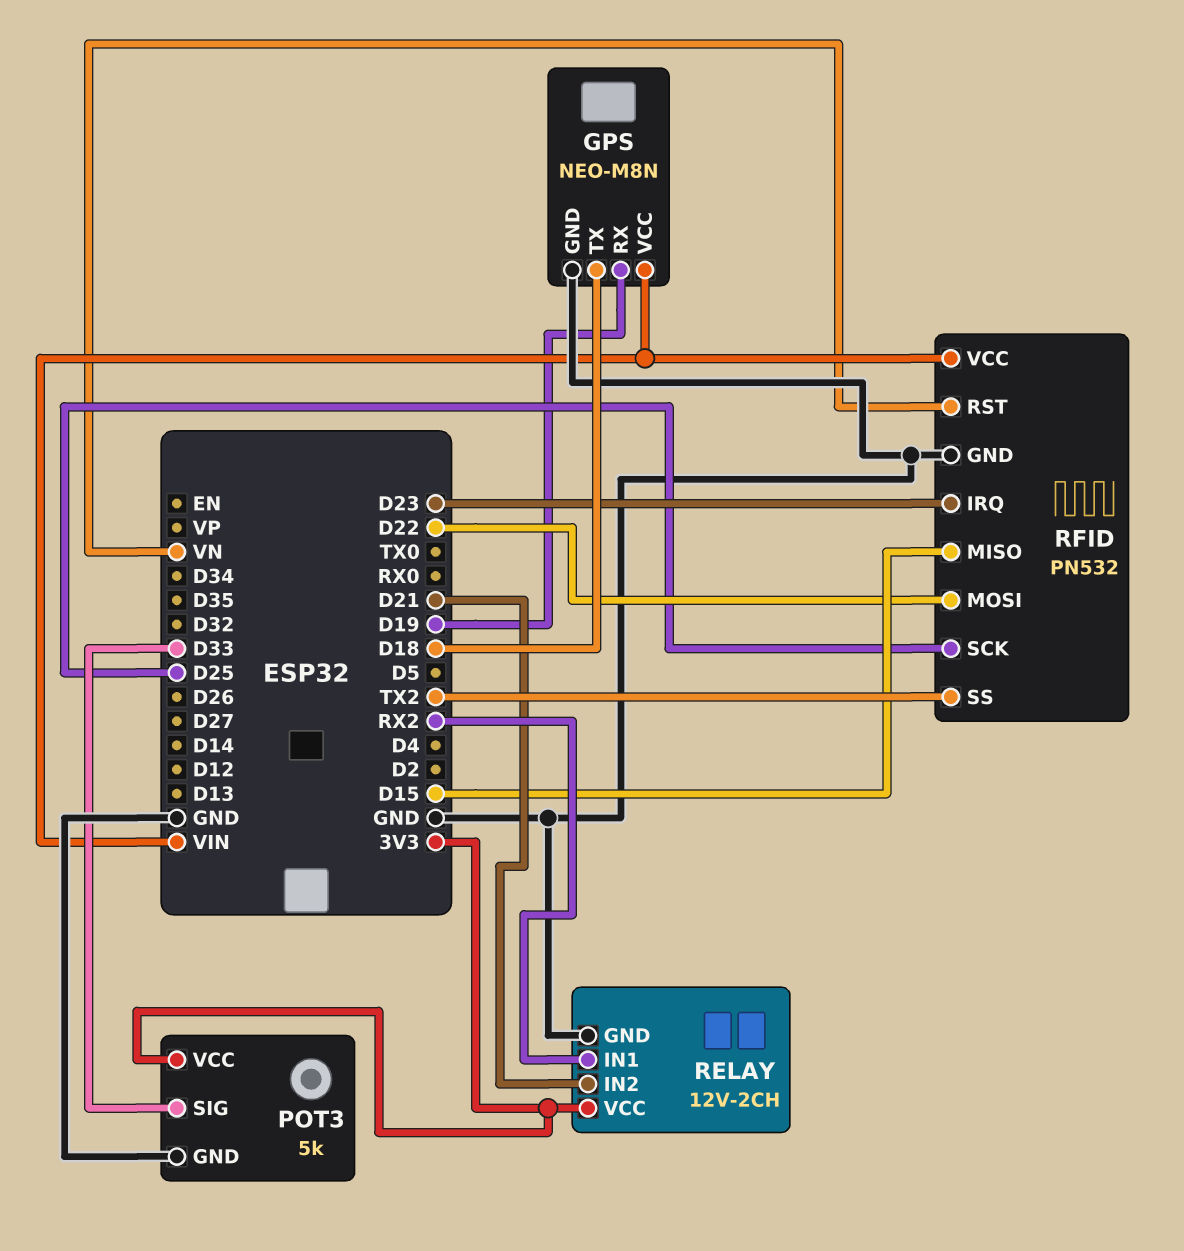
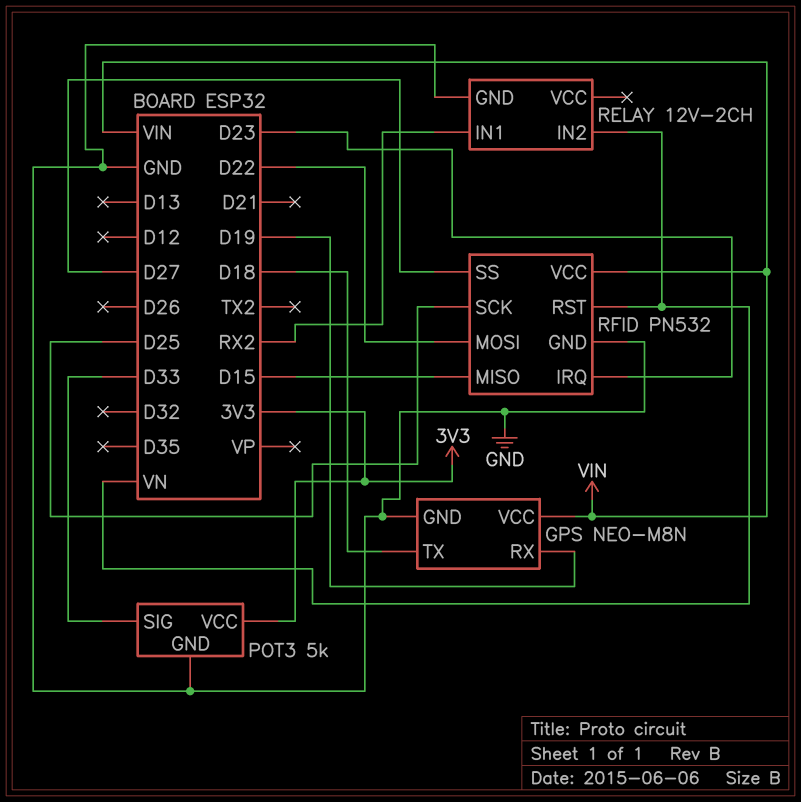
RELAY pin IN2: D21 -> VN
RELAY pin VCC: 3V3 -> none
RFID pin SS: TX2 -> D27

